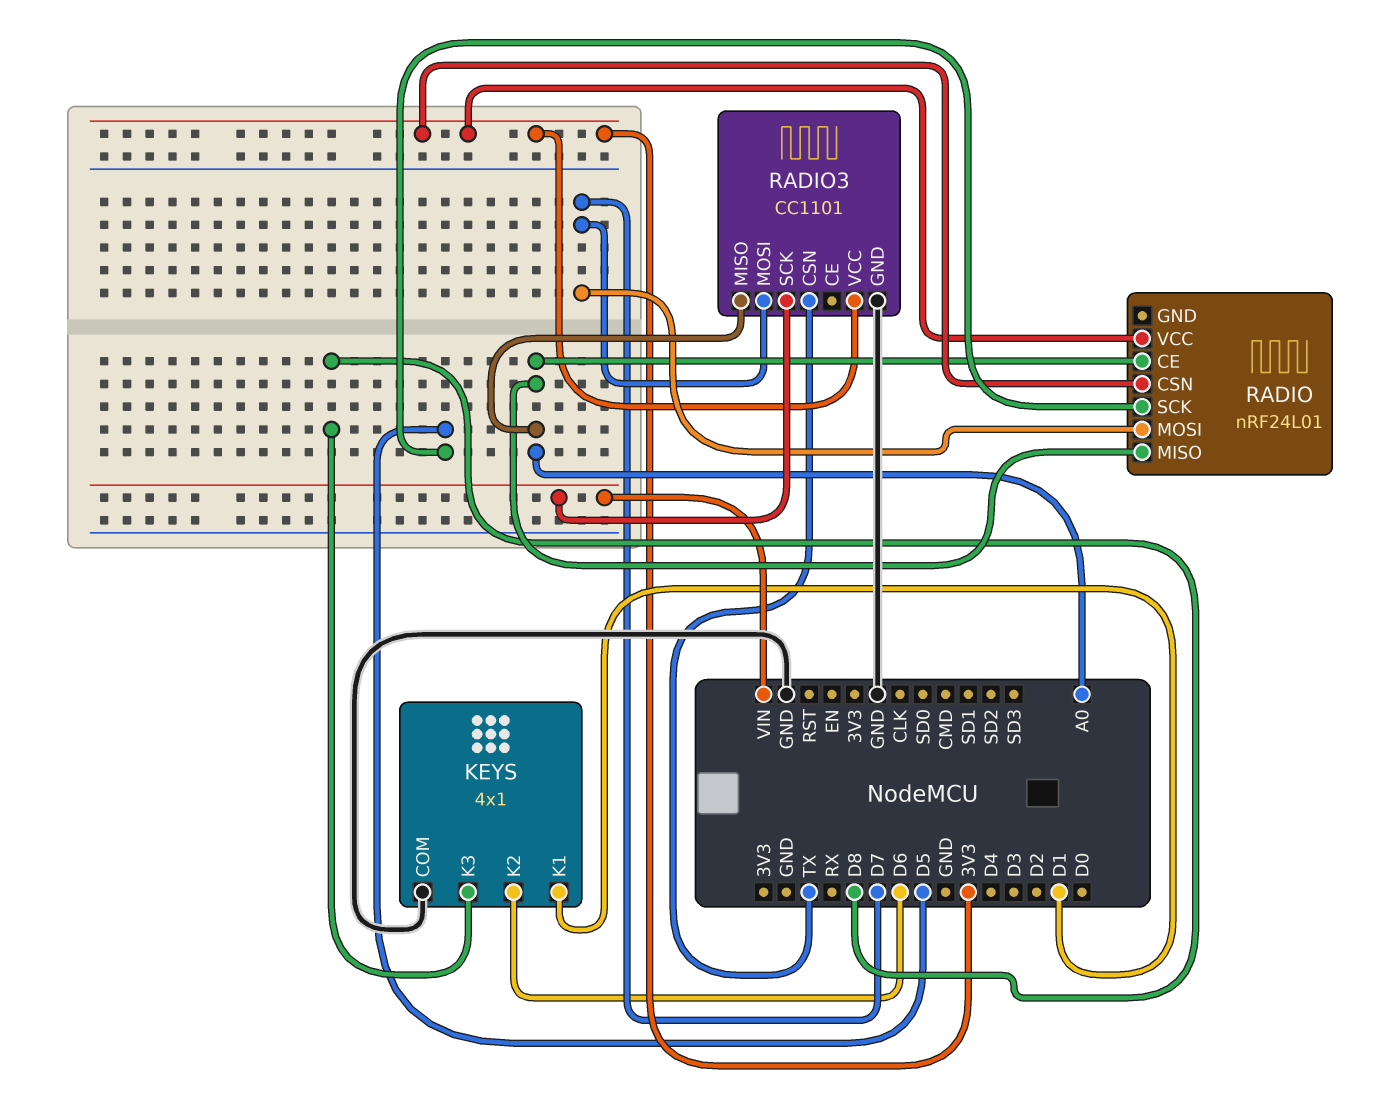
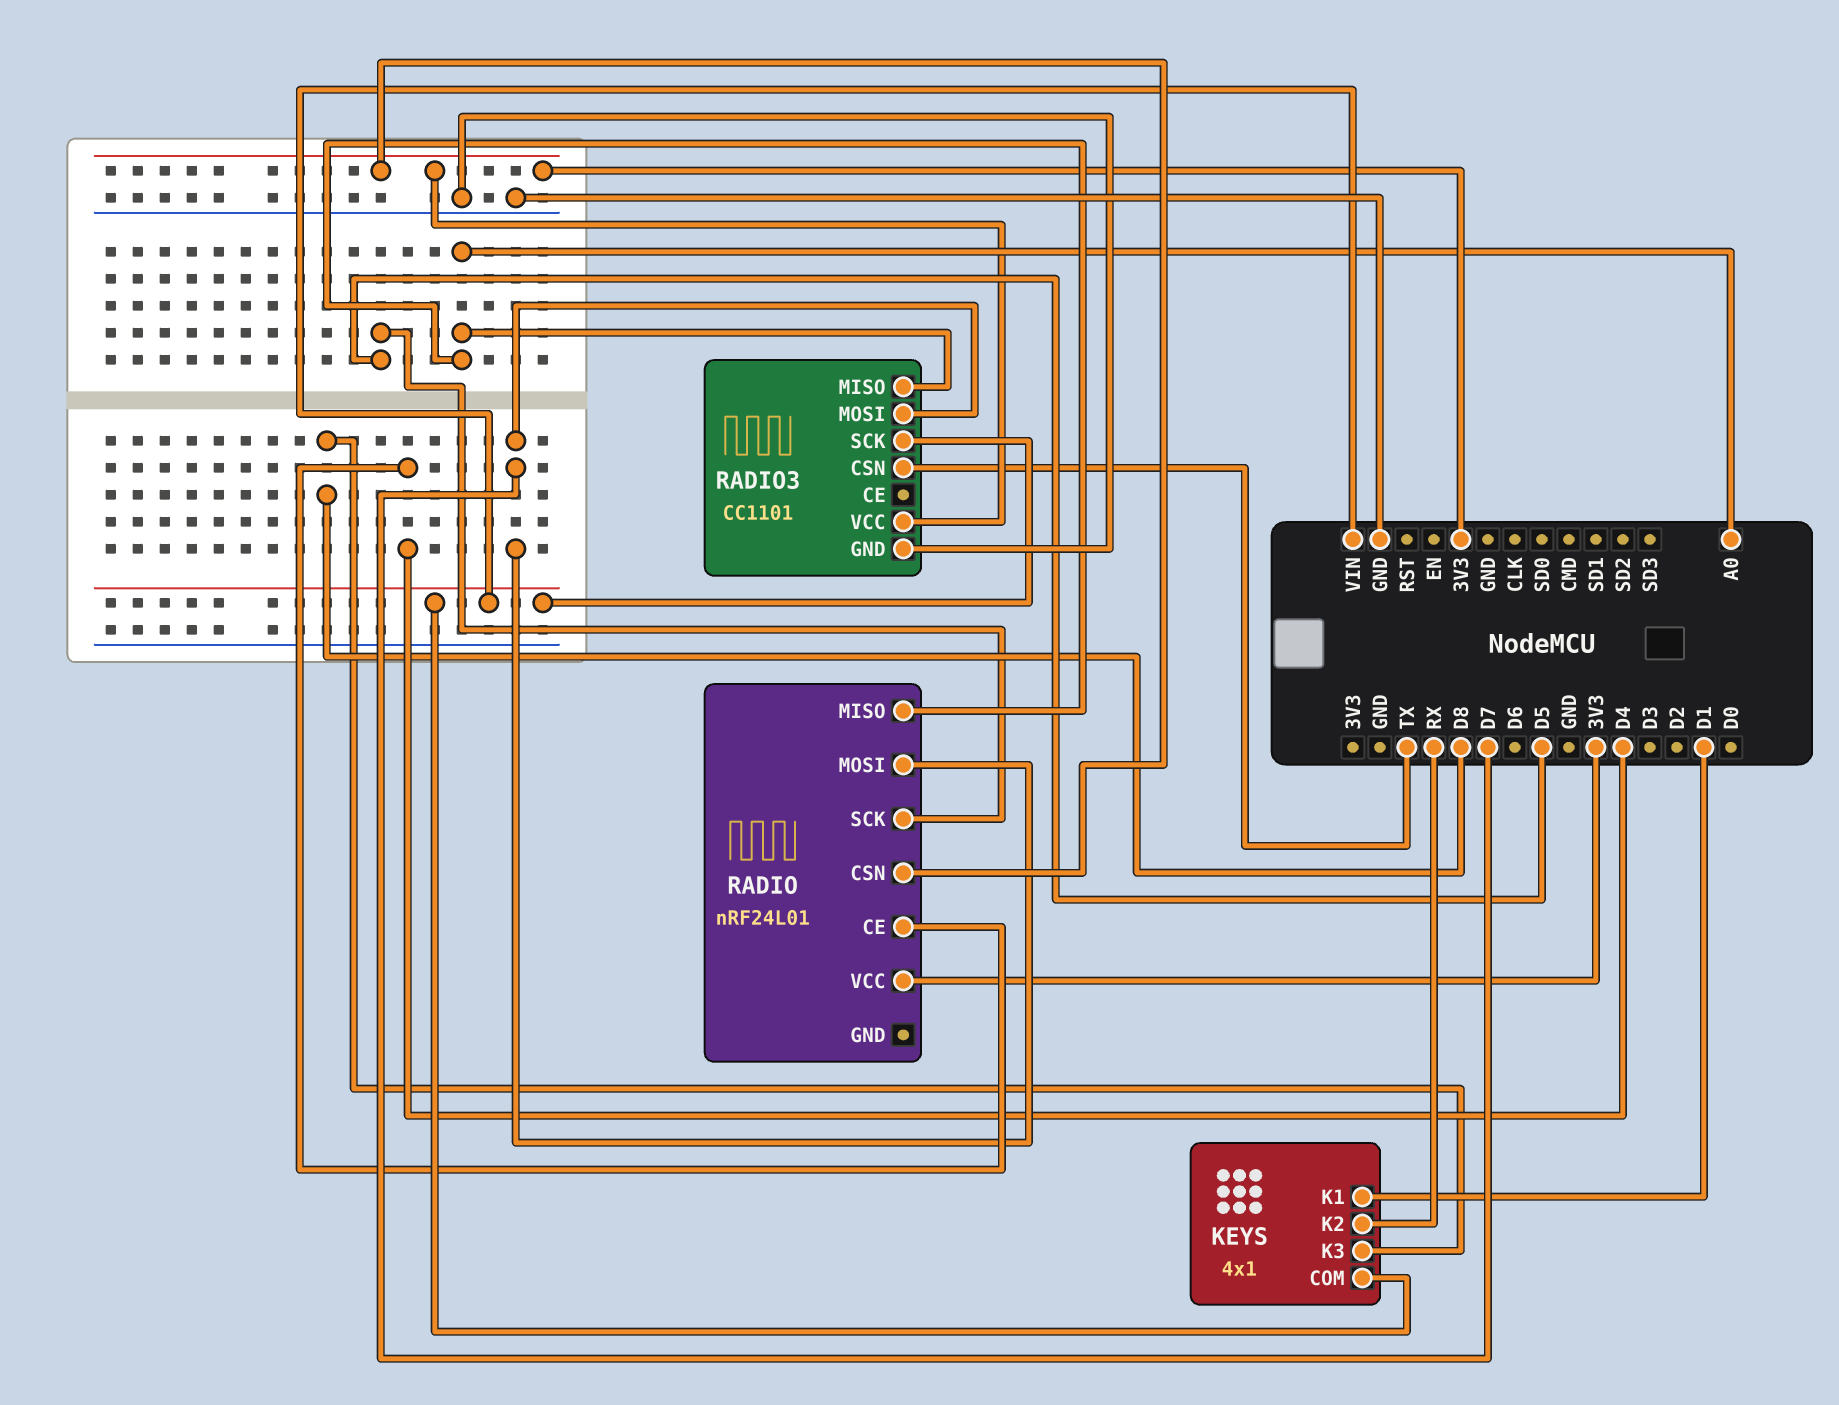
KEYS pin COM: GND -> VIN
KEYS pin K2: D6 -> RX
RADIO pin CE: A0 -> D4

